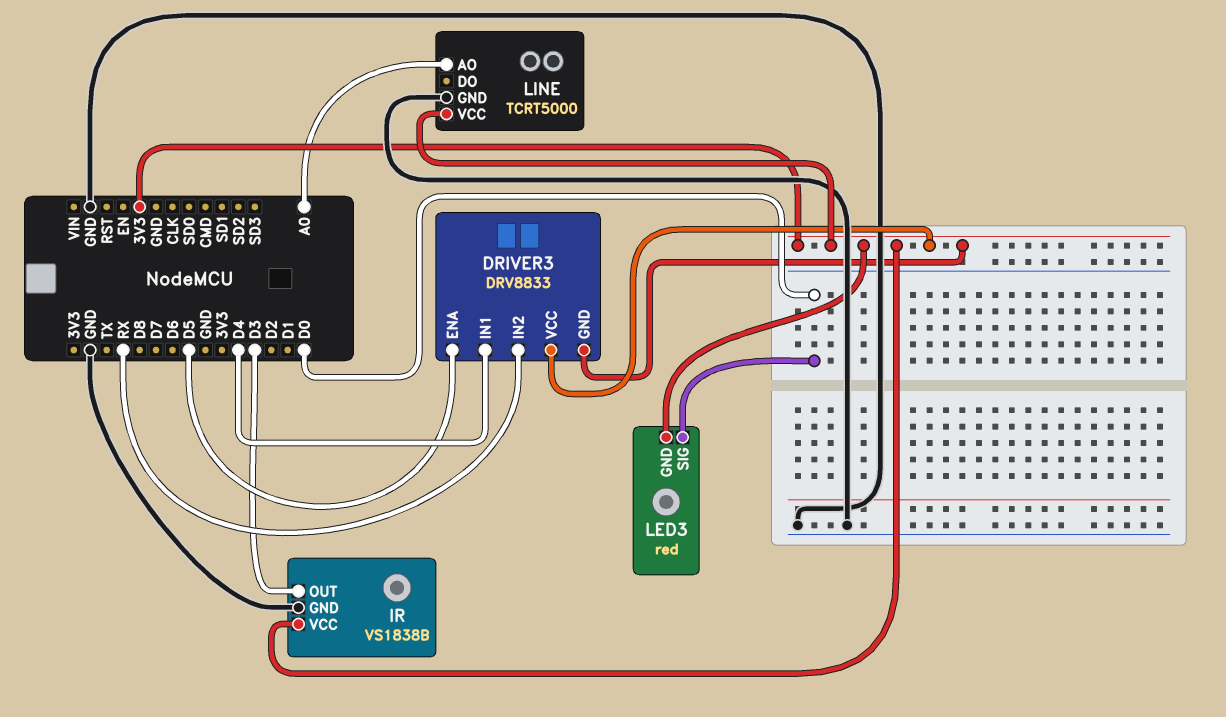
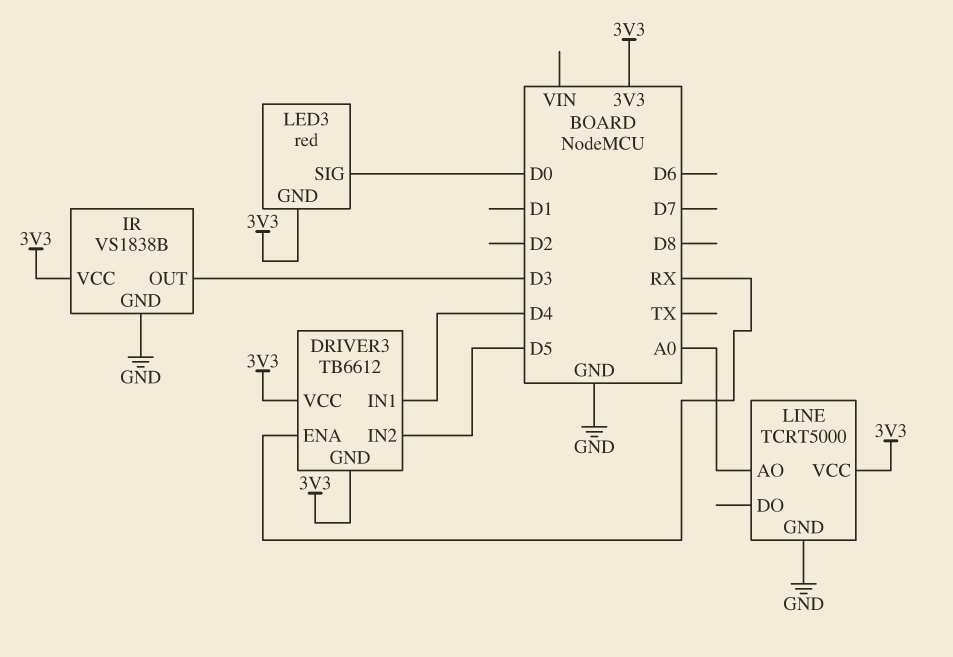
DRIVER3: DRV8833 -> TB6612
DRIVER3 pin ENA: D5 -> RX
DRIVER3 pin IN2: RX -> D5

